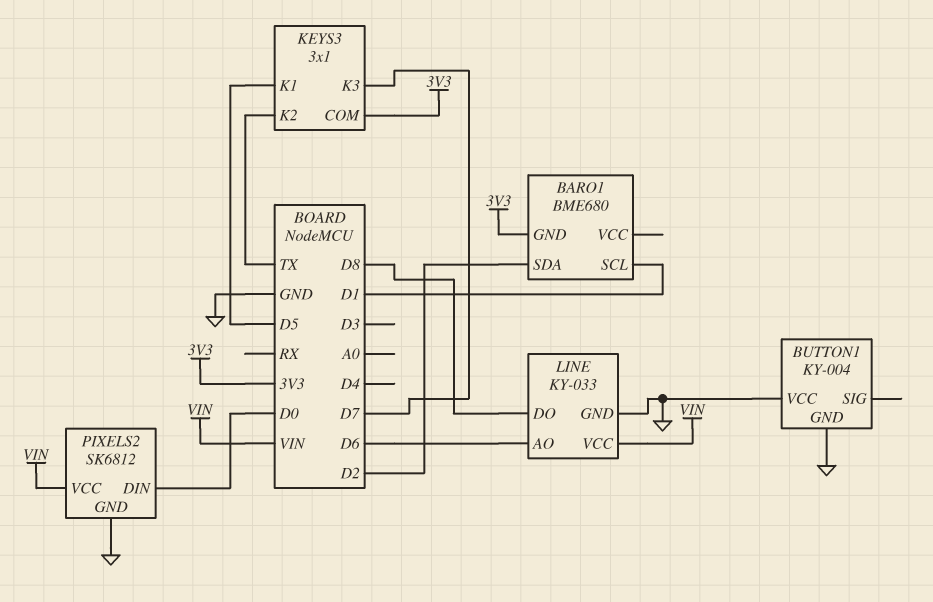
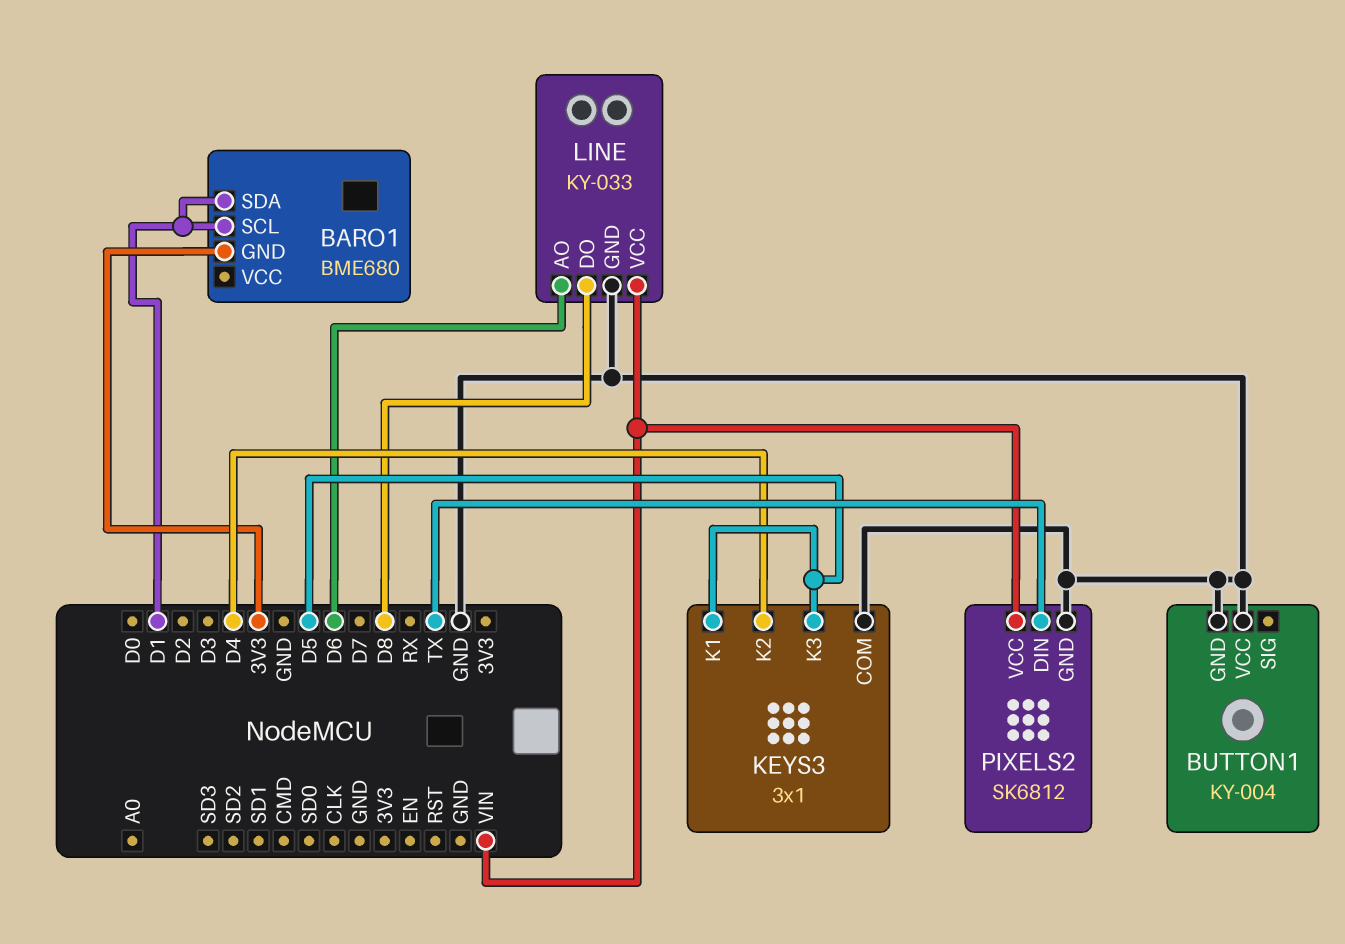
BARO1 pin SDA: D2 -> D1
KEYS3 pin COM: 3V3 -> GND
KEYS3 pin K2: TX -> D4
KEYS3 pin K3: D7 -> D5
PIXELS2 pin DIN: D0 -> TX

